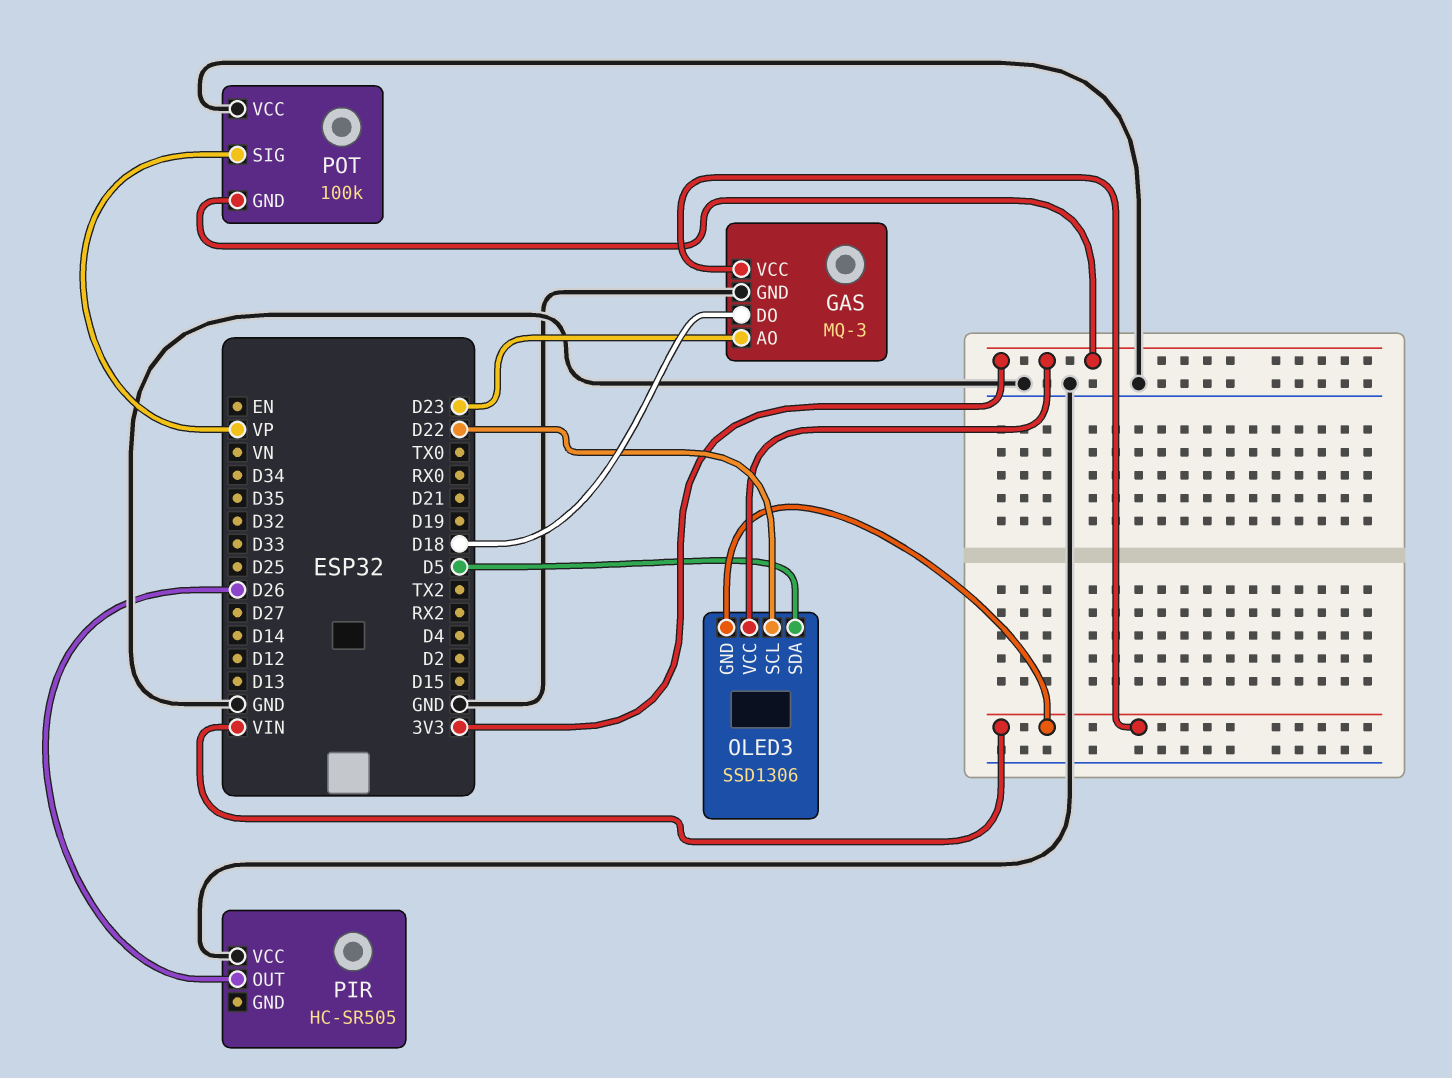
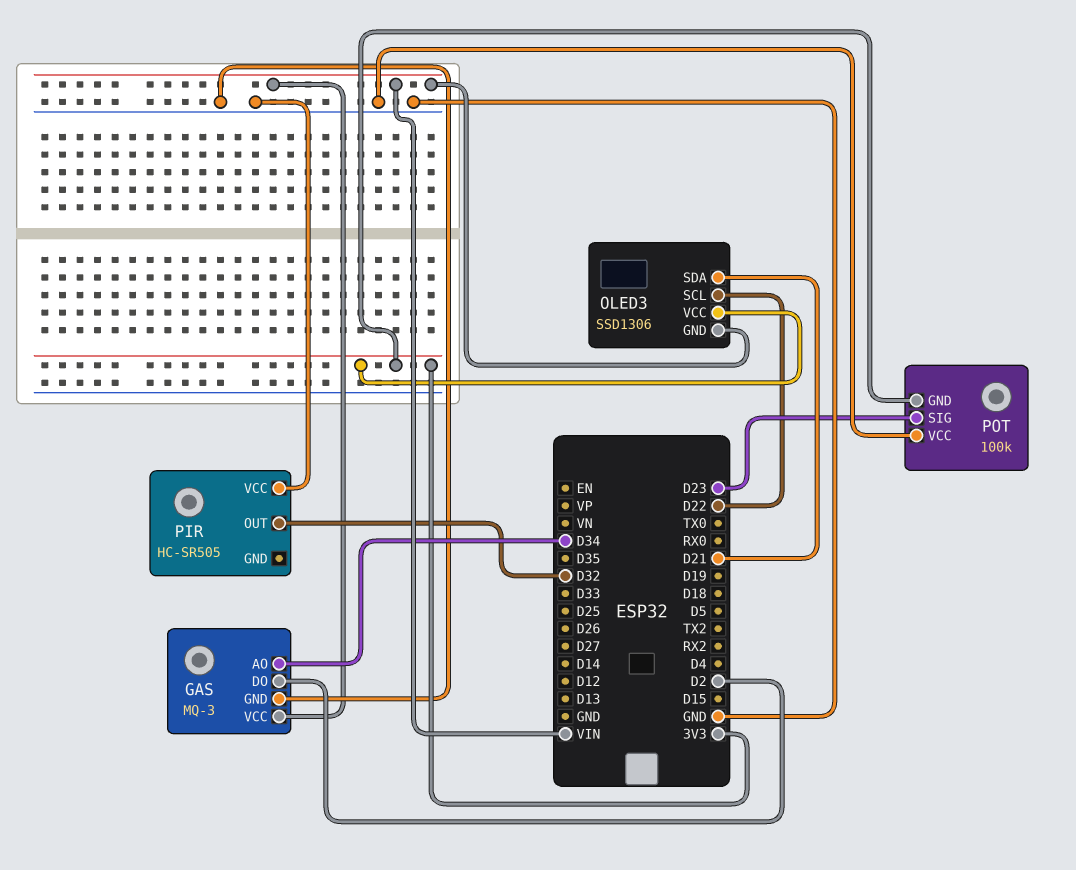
GAS pin AO: D23 -> D34
GAS pin DO: D18 -> D2
OLED3 pin SDA: D5 -> D21
PIR pin OUT: D26 -> D32
POT pin SIG: VP -> D23

